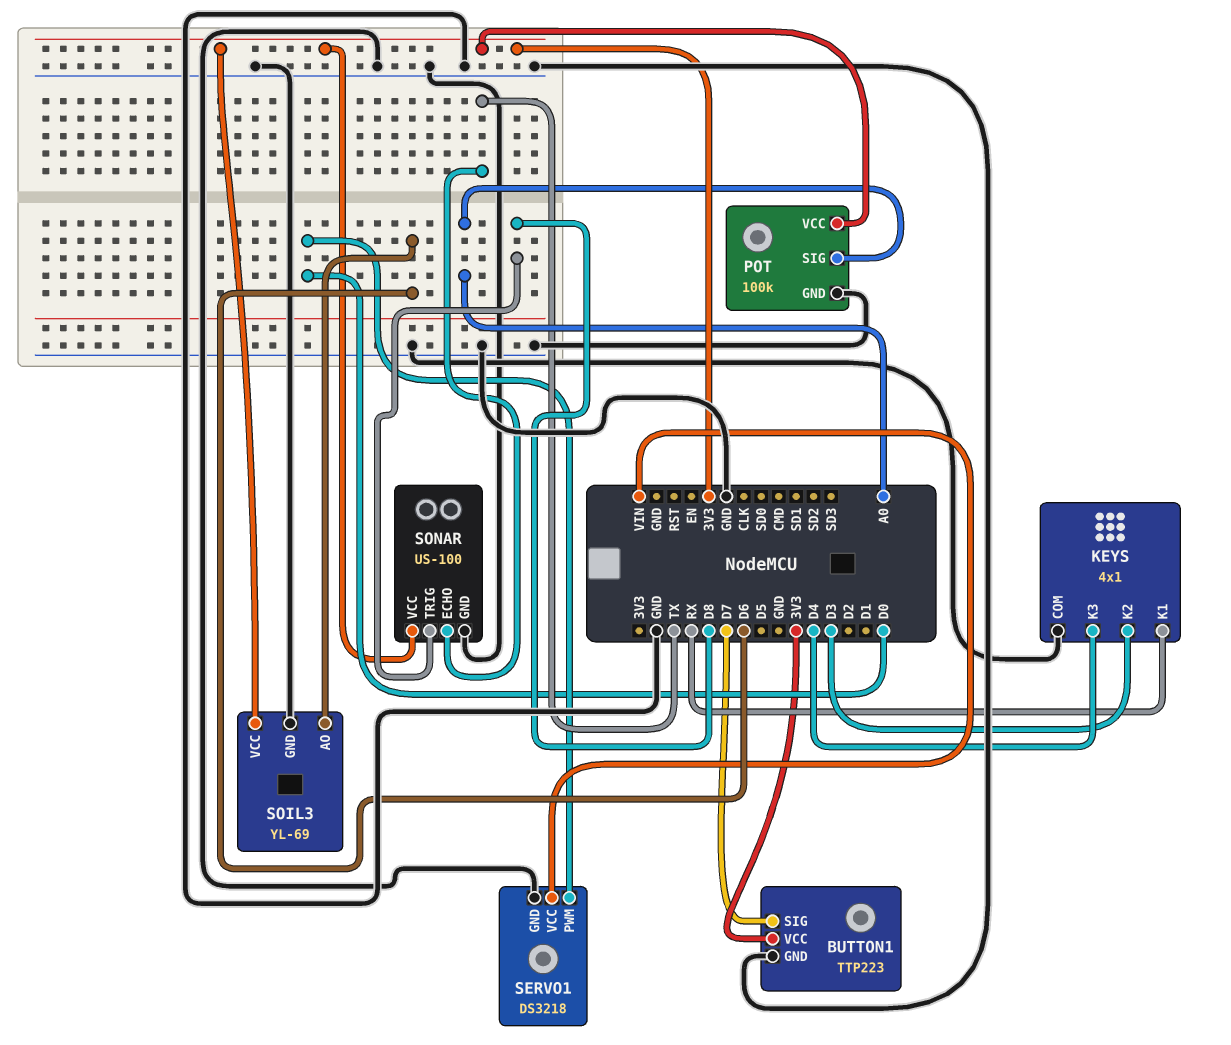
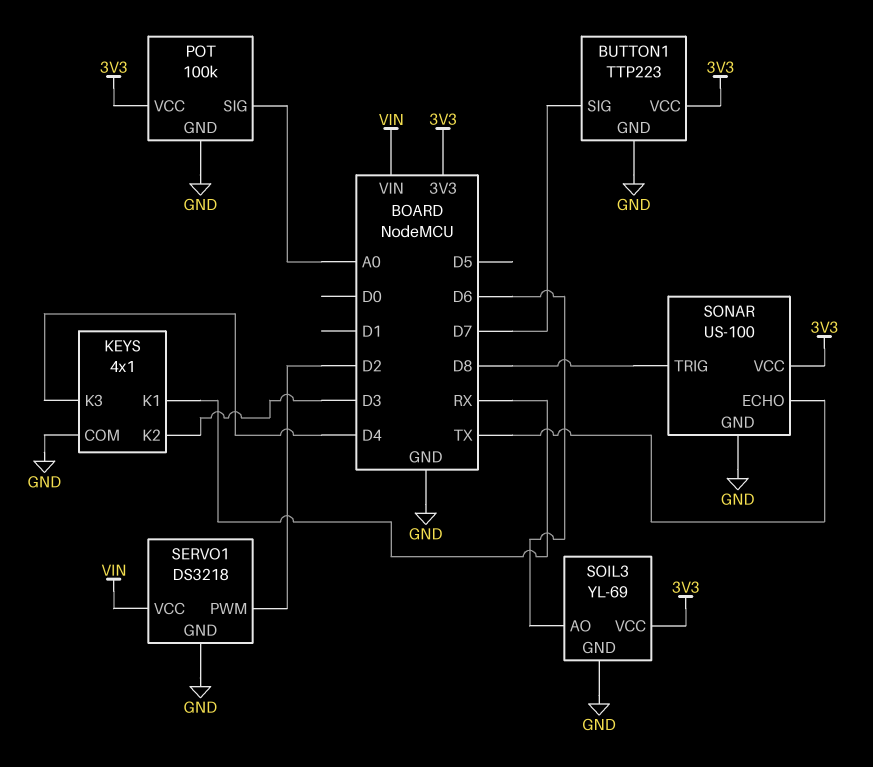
SERVO1 pin PWM: D0 -> D2

